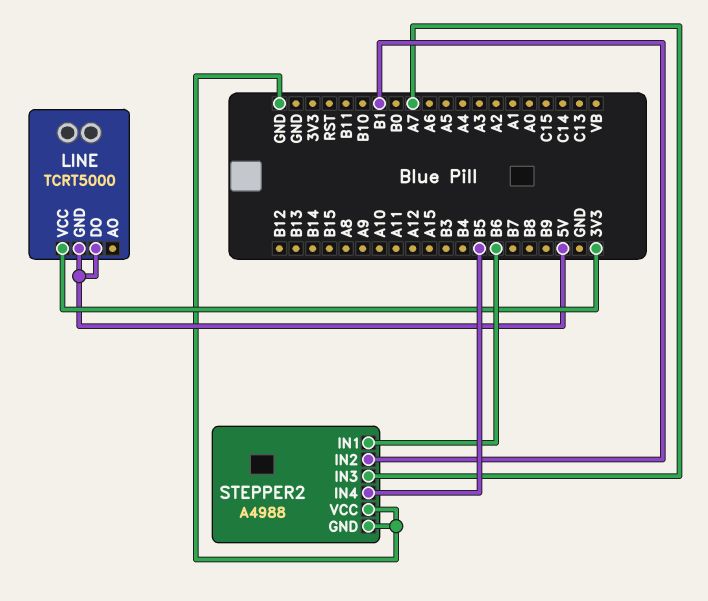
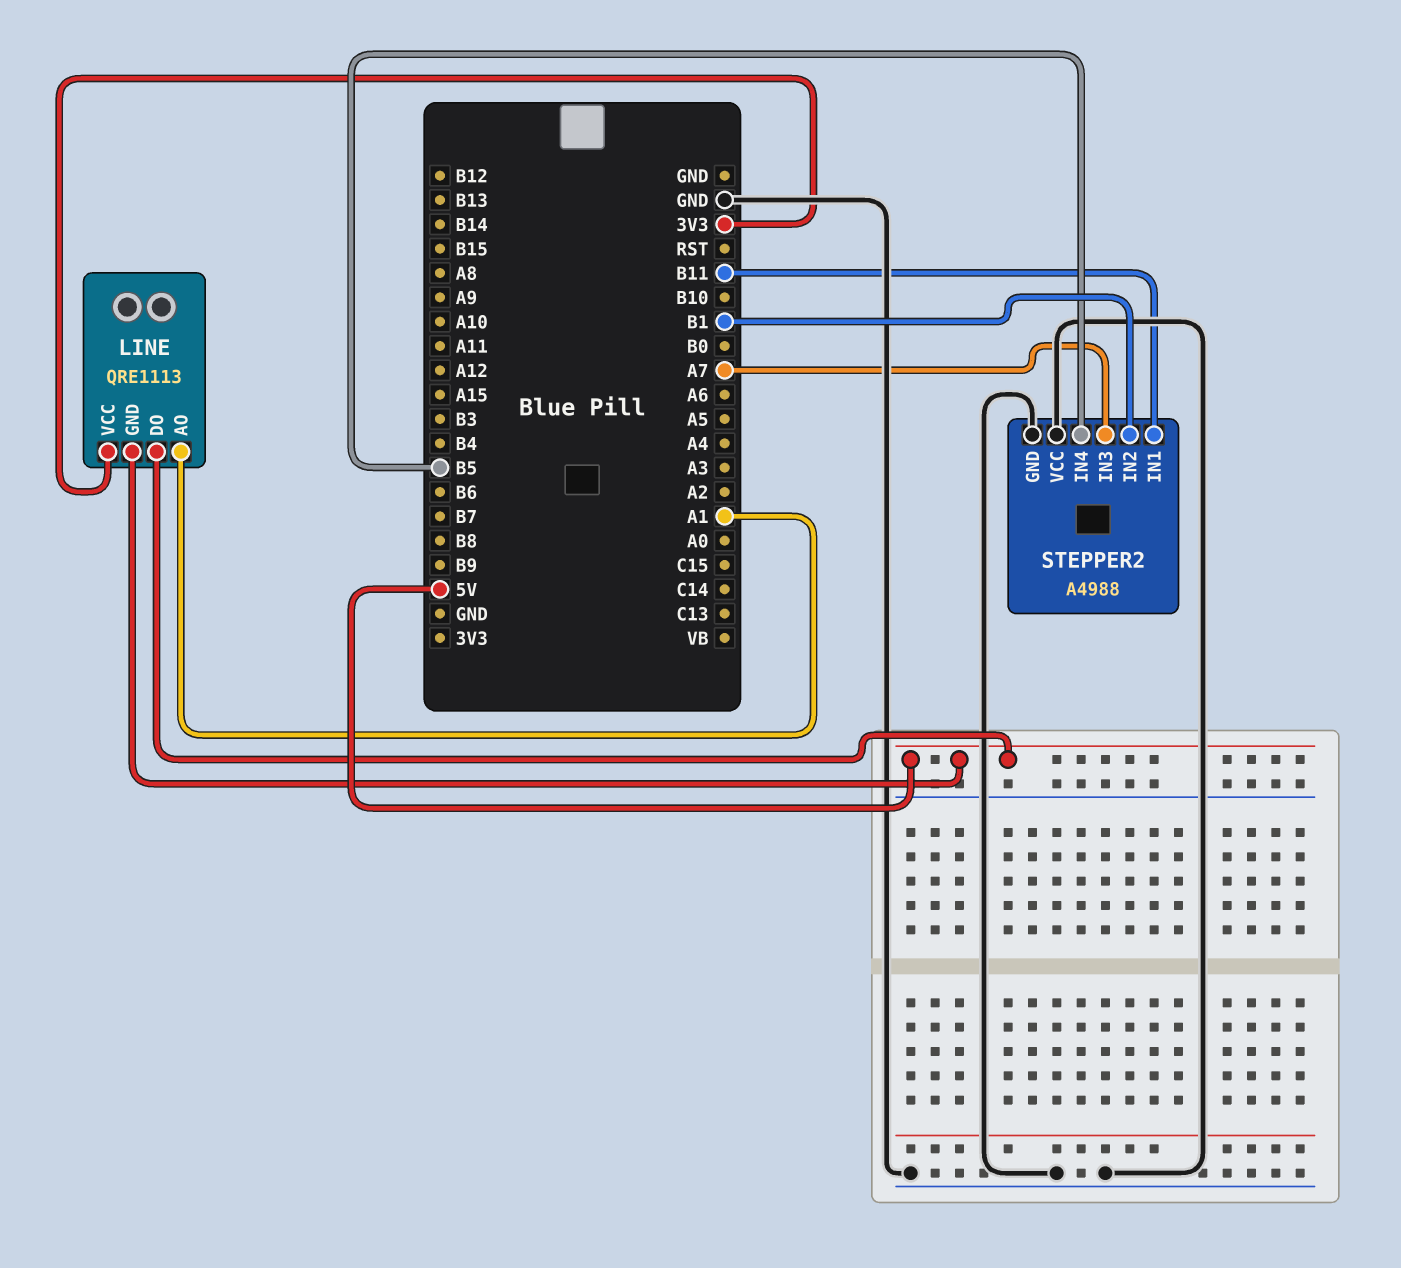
LINE: TCRT5000 -> QRE1113
LINE pin AO: none -> A1
STEPPER2 pin IN1: B6 -> B11

